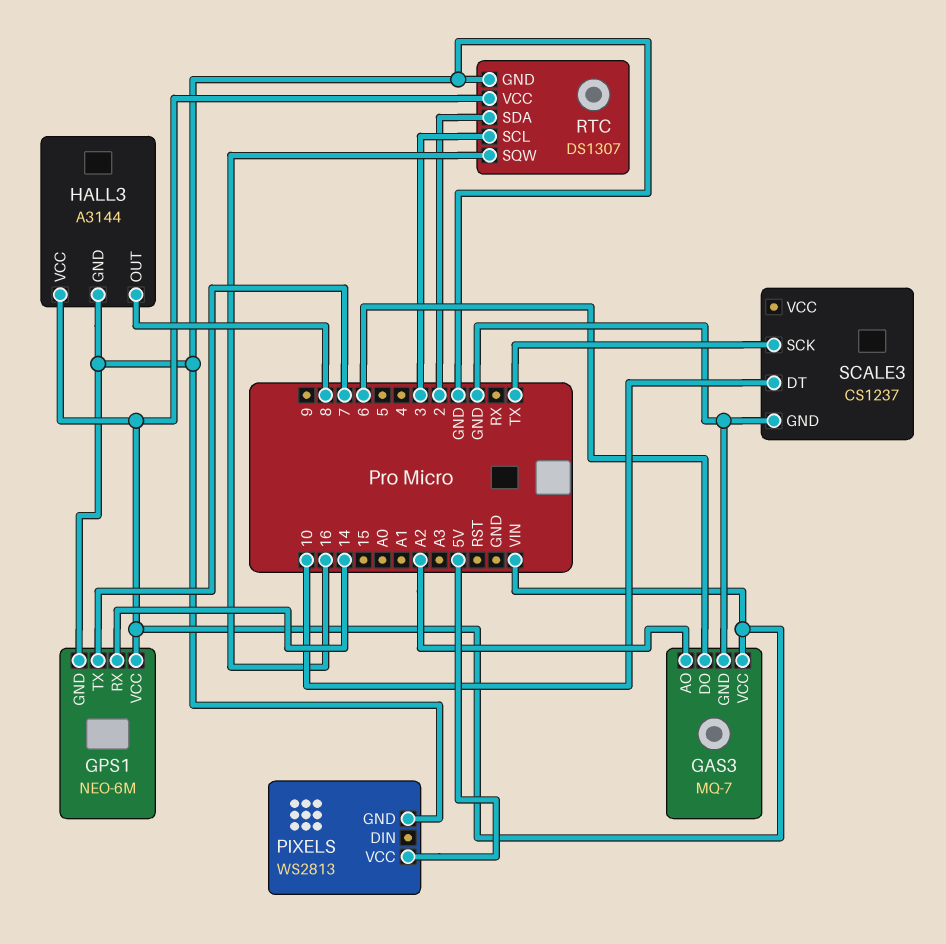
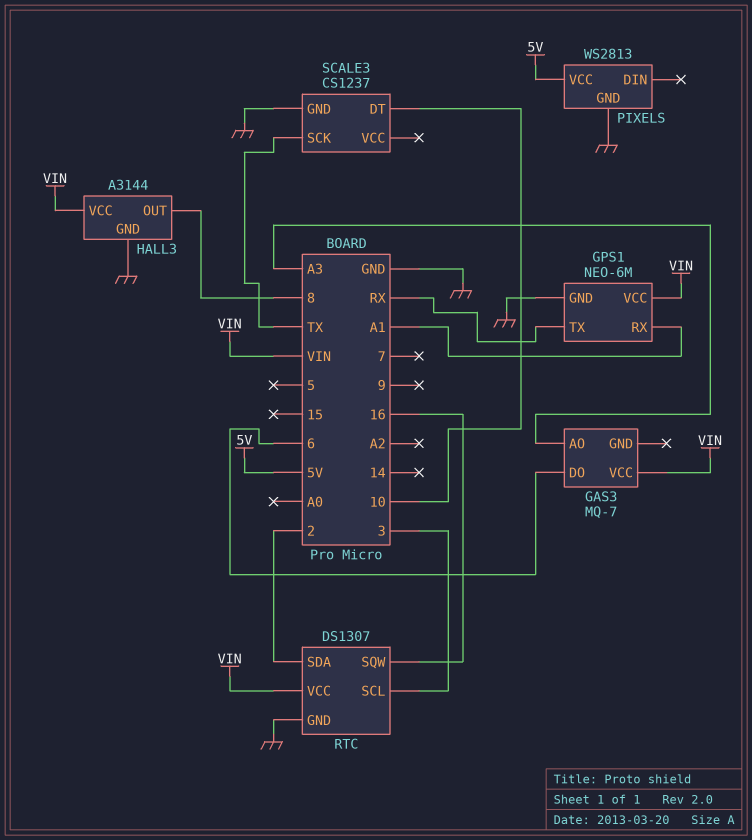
GAS3 pin AO: A2 -> A3
GAS3 pin GND: GND -> none
GPS1 pin RX: 14 -> A1
GPS1 pin TX: 7 -> RX

